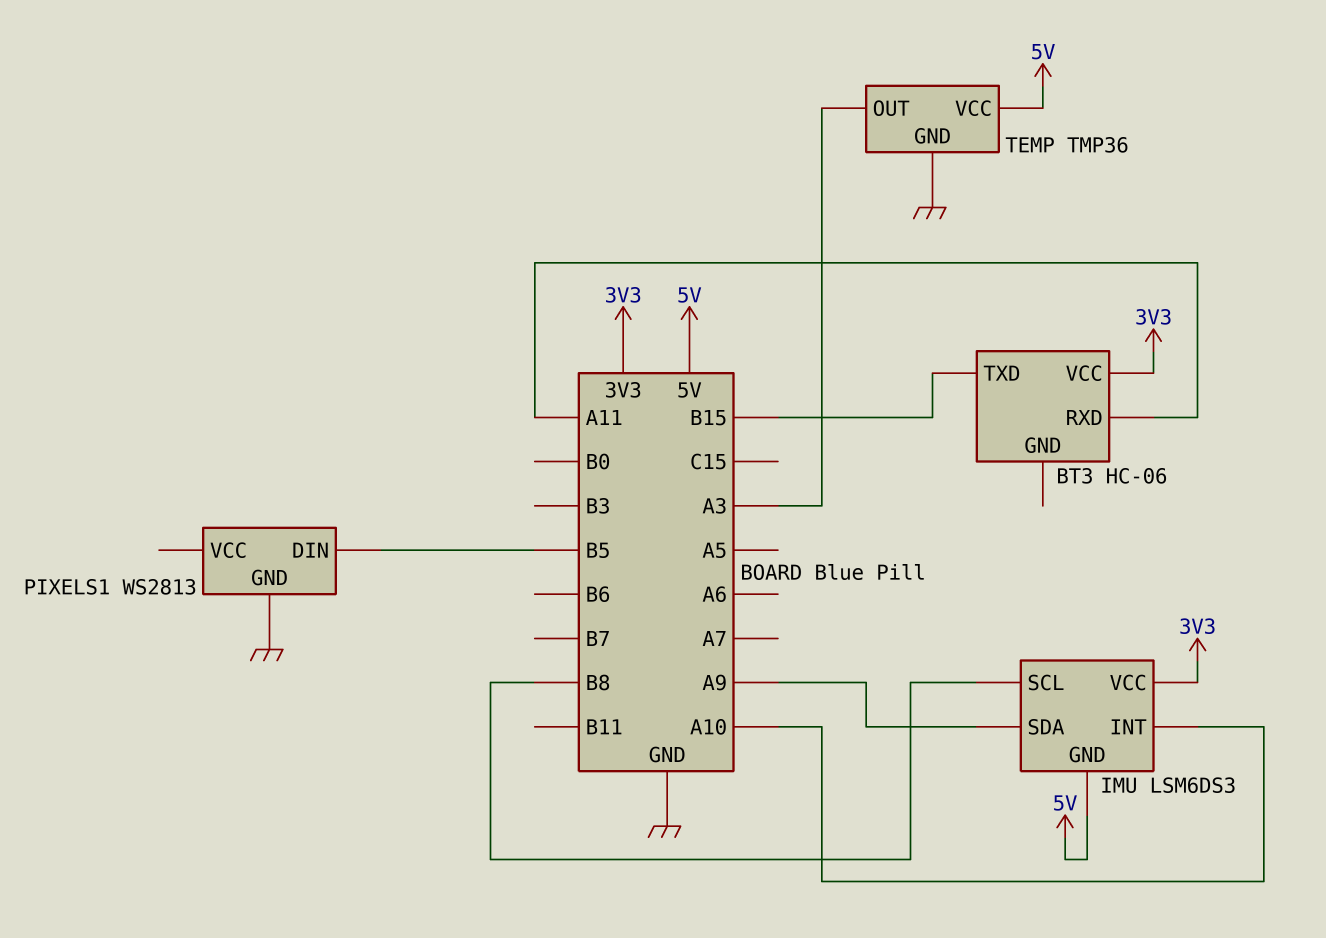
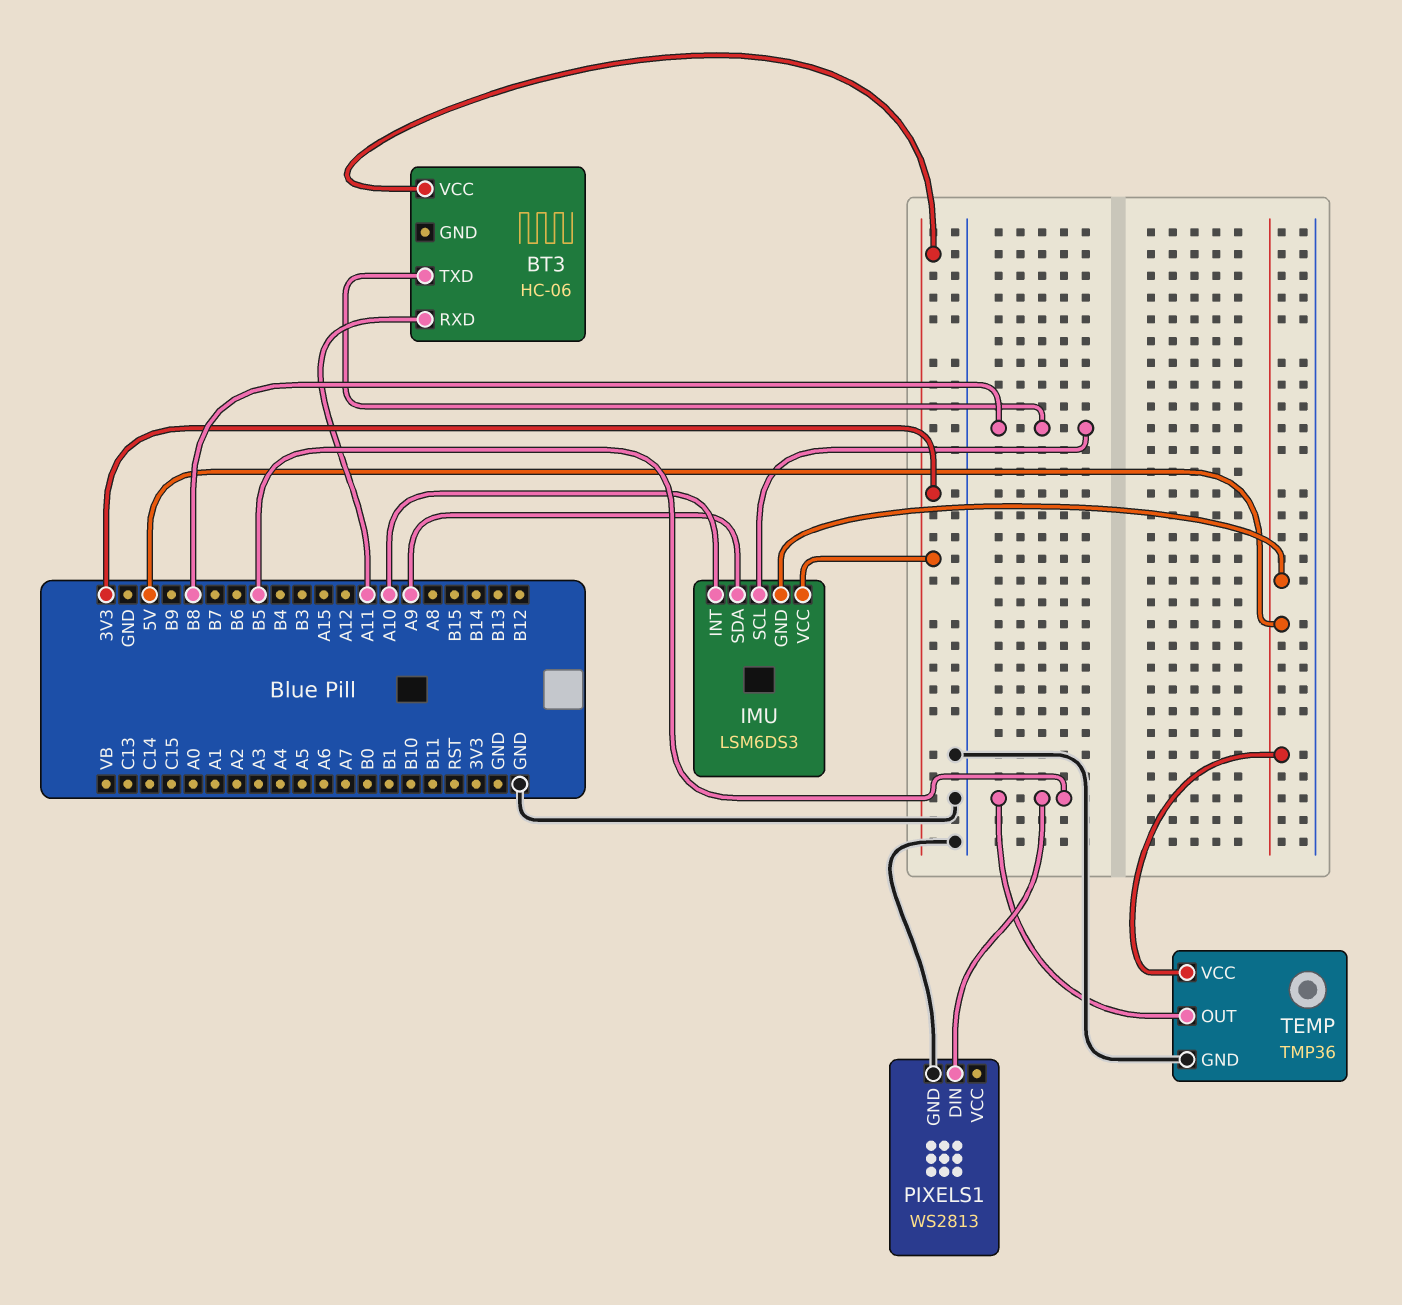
BT3 pin TXD: B15 -> B8
TEMP pin OUT: A3 -> B5

